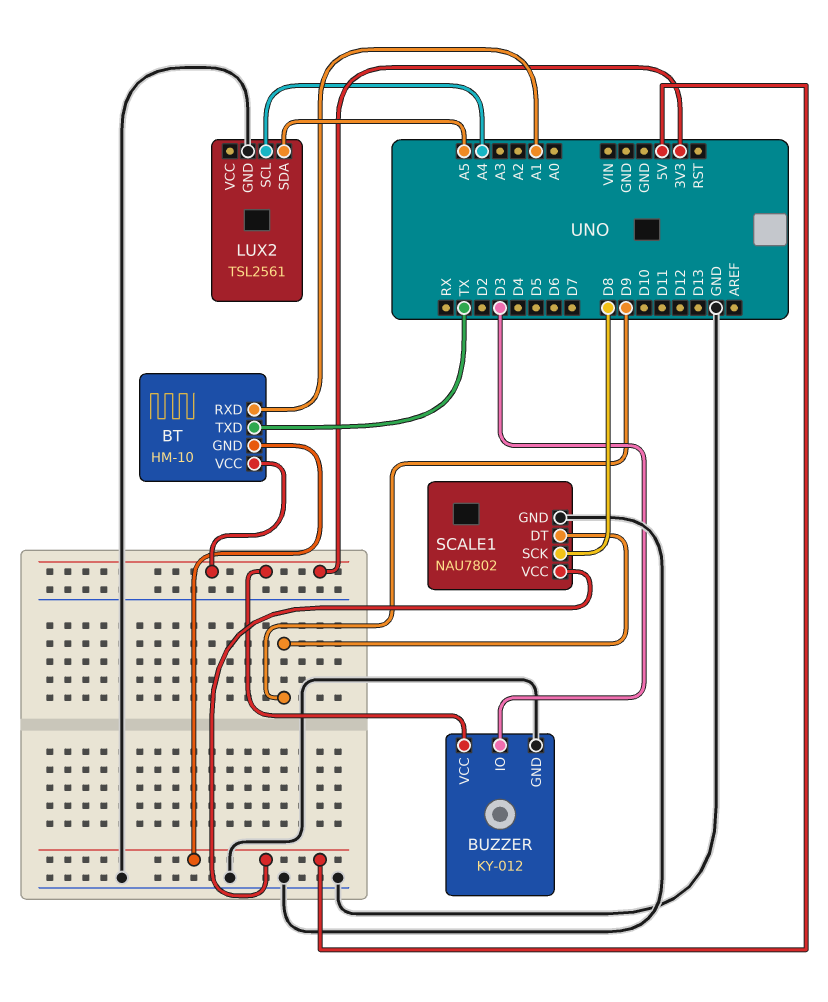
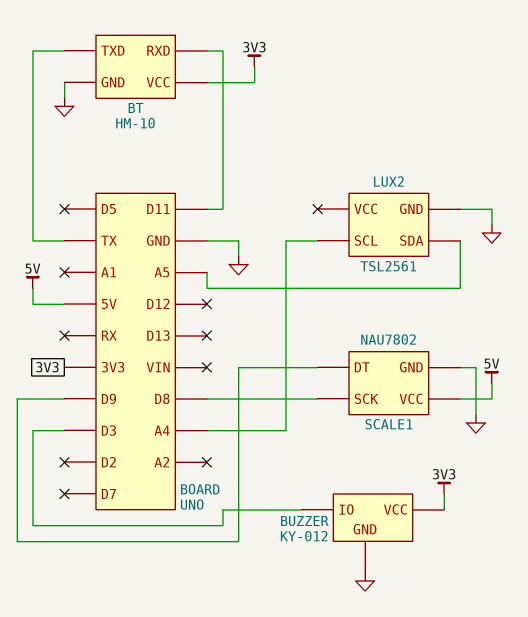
BT pin GND: 5V -> GND
BT pin RXD: A1 -> D11

